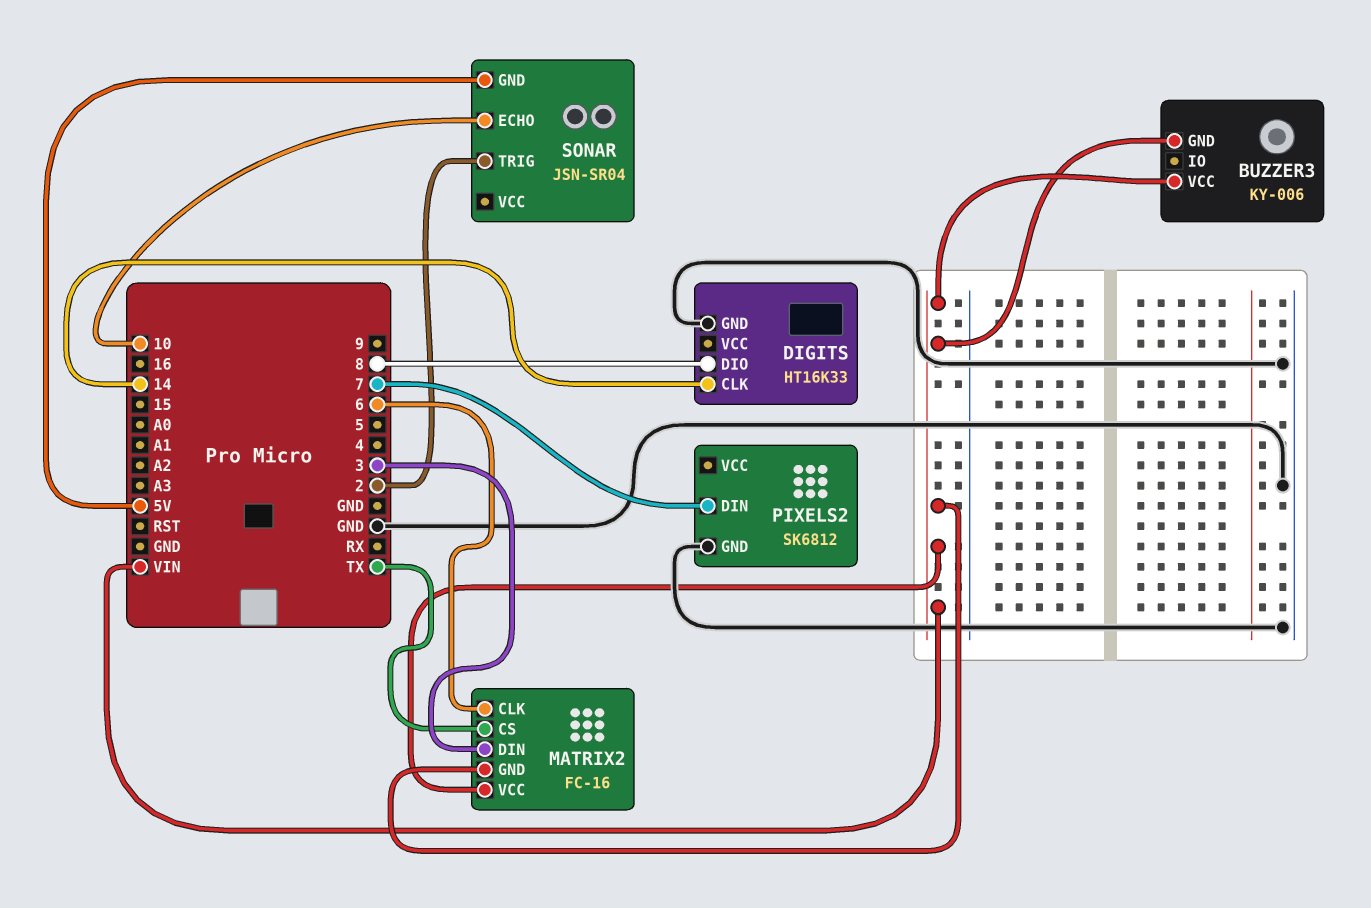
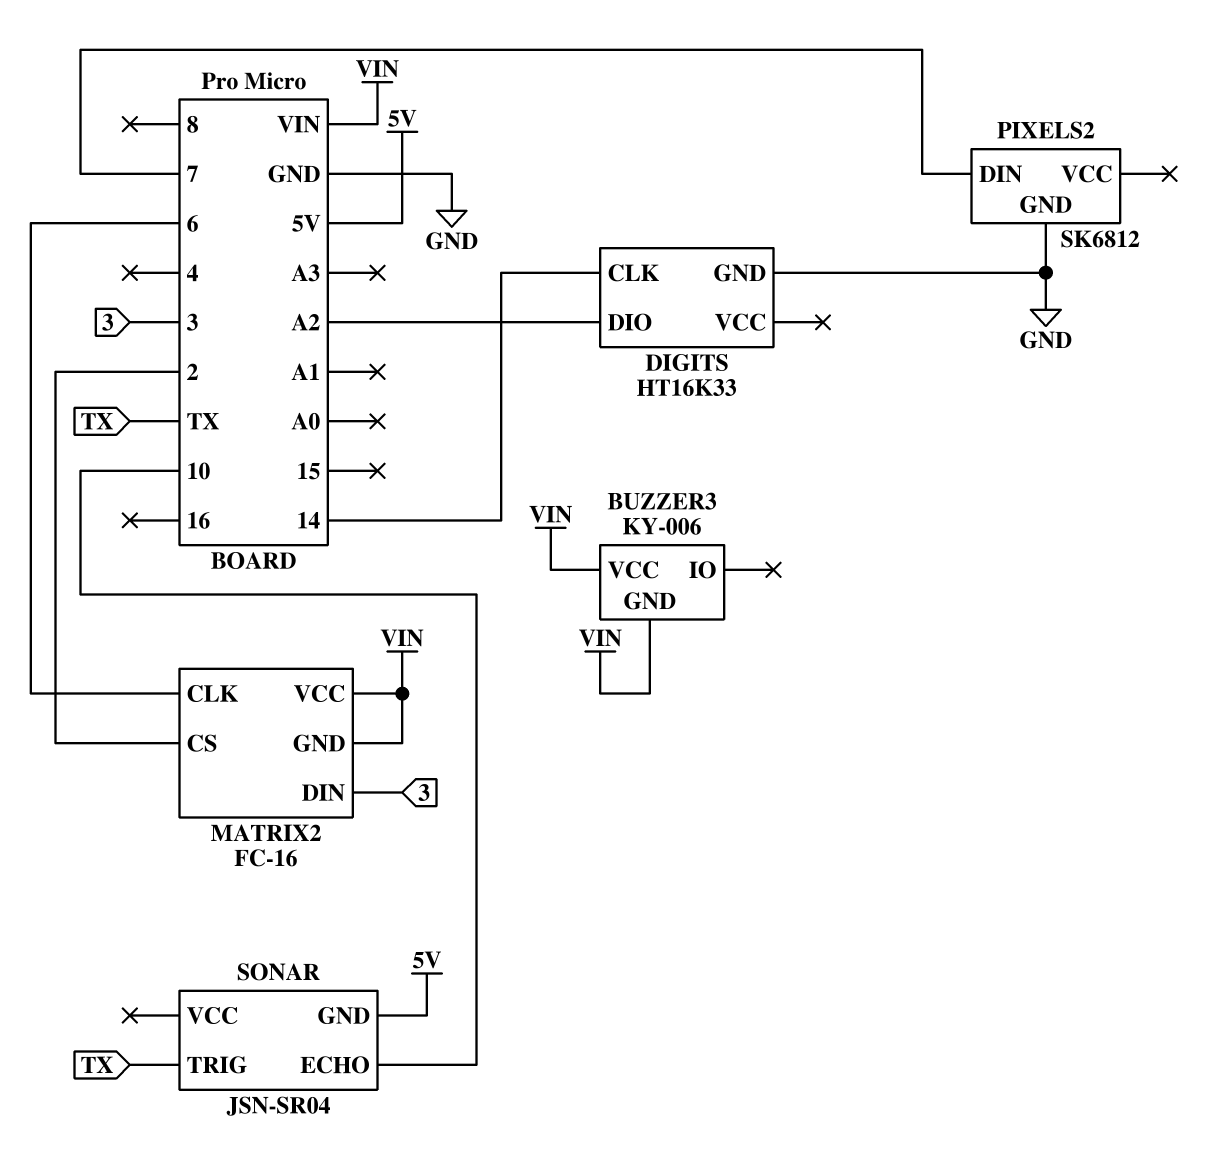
DIGITS pin DIO: 8 -> A2
MATRIX2 pin CS: TX -> 2
SONAR pin TRIG: 2 -> TX

